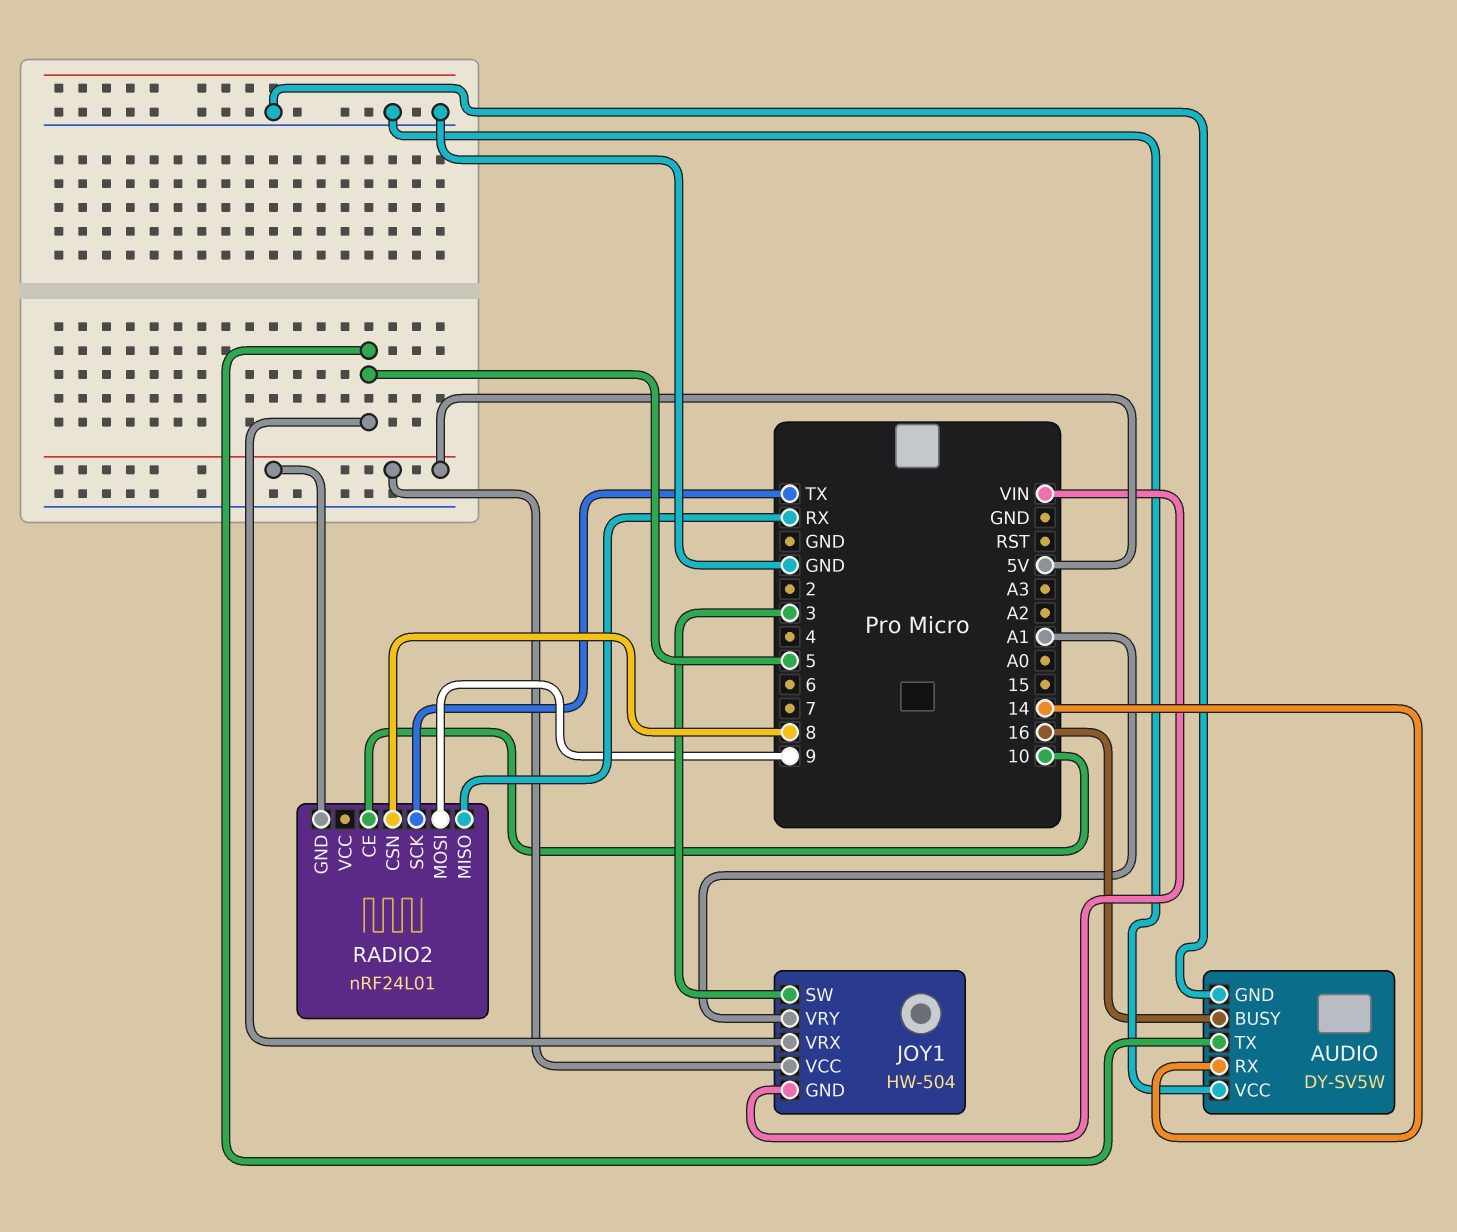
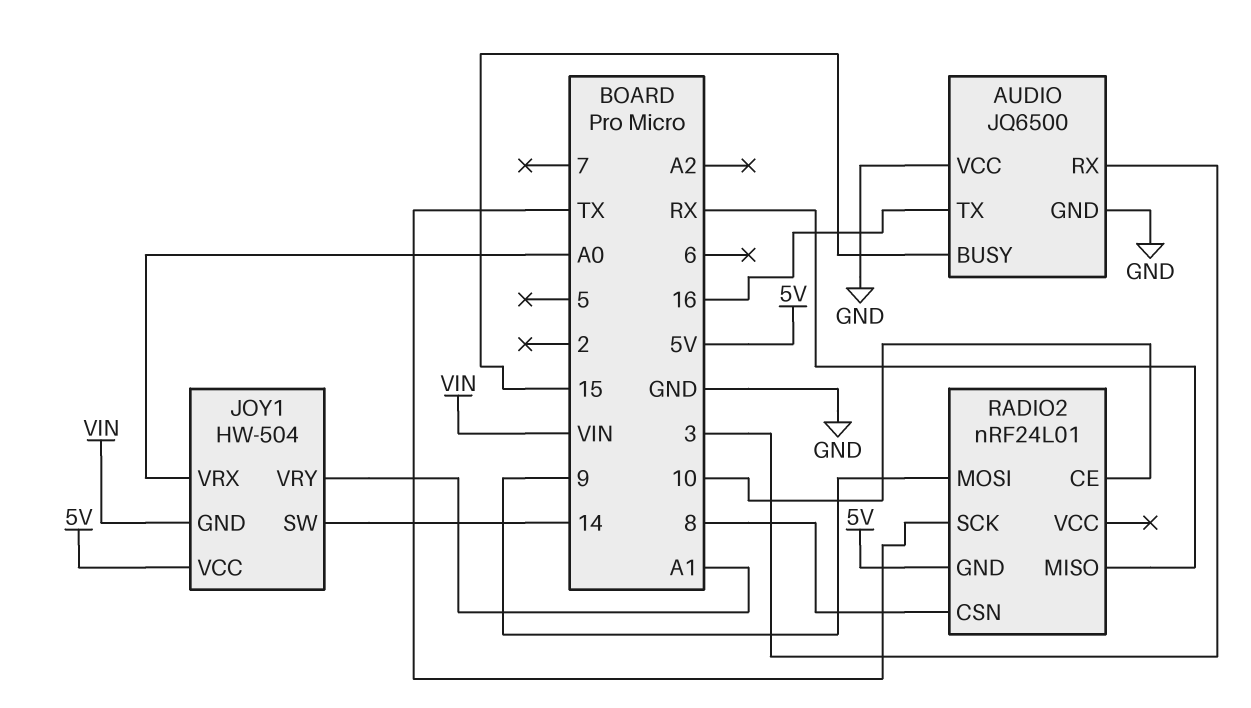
AUDIO: DY-SV5W -> JQ6500
AUDIO pin BUSY: 16 -> 15
AUDIO pin RX: 14 -> 3
AUDIO pin TX: 5 -> 16
JOY1 pin SW: 3 -> 14
JOY1 pin VRX: 5 -> A0

